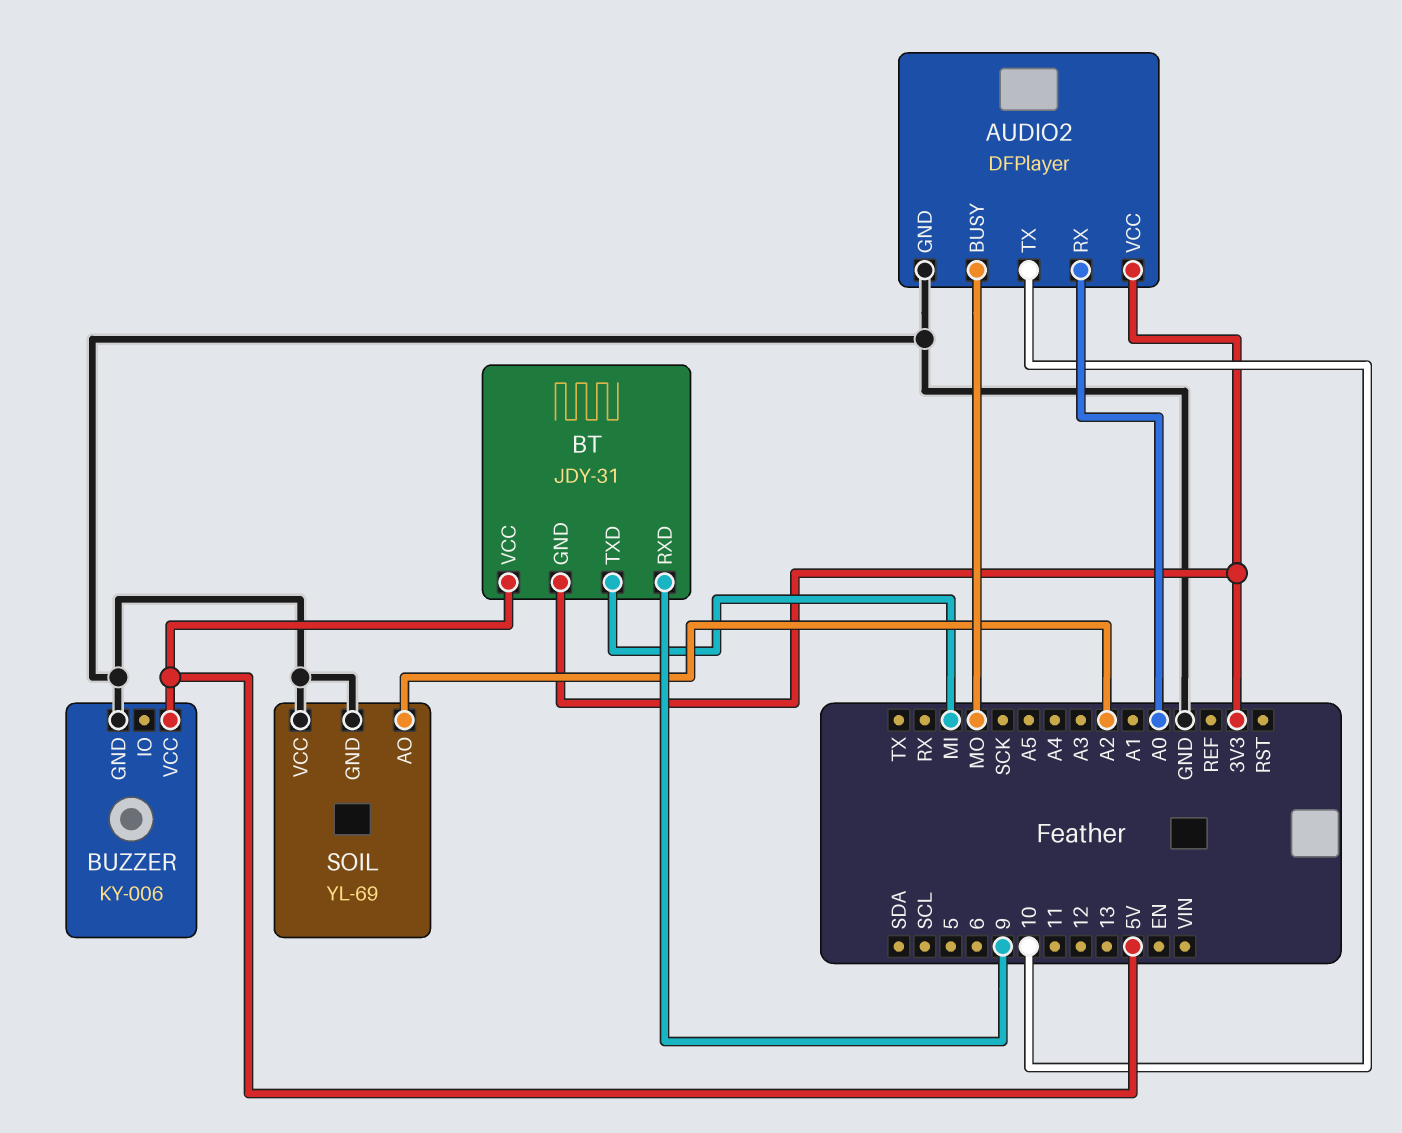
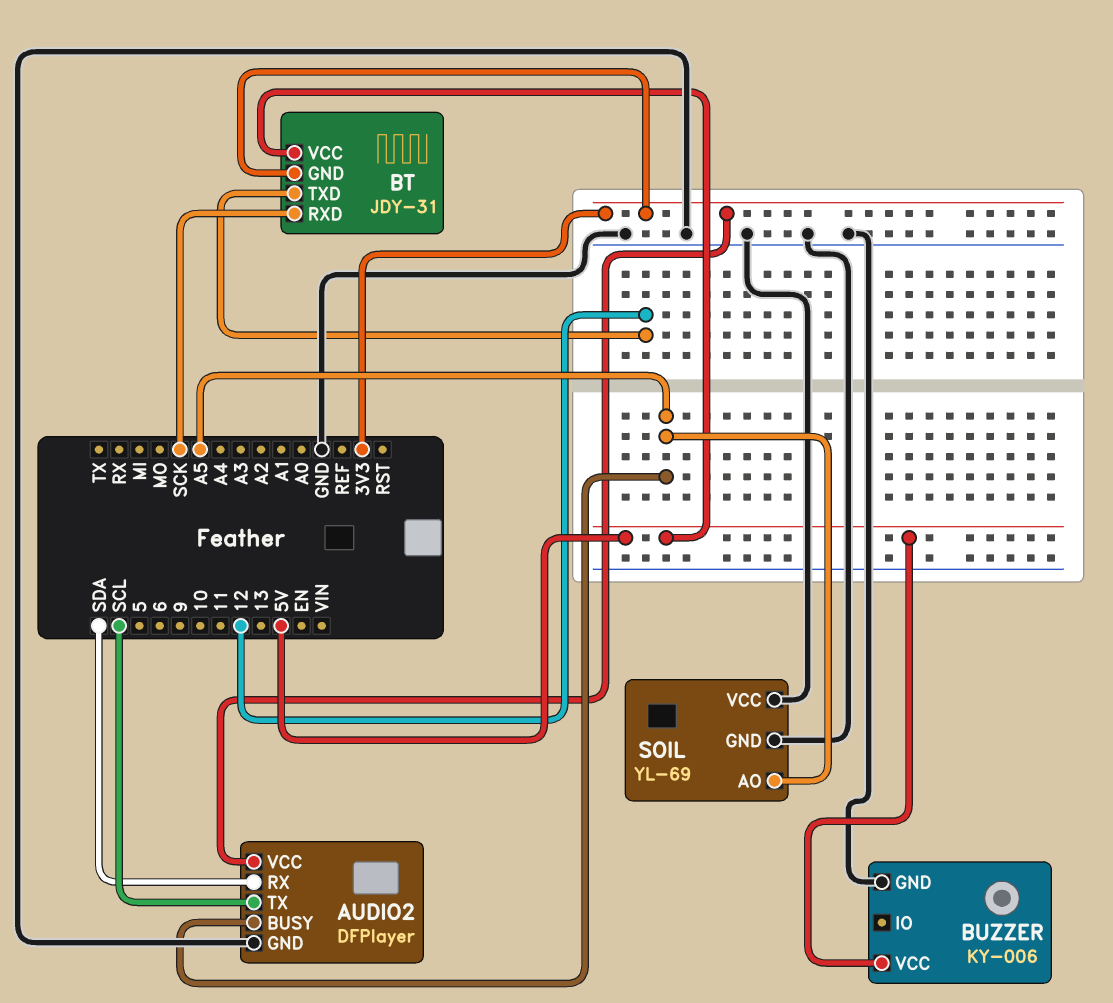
AUDIO2 pin BUSY: MO -> A5
AUDIO2 pin RX: A0 -> SDA
AUDIO2 pin TX: 10 -> SCL
BT pin RXD: 9 -> SCK
BT pin TXD: MI -> 12
SOIL pin AO: A2 -> A5

